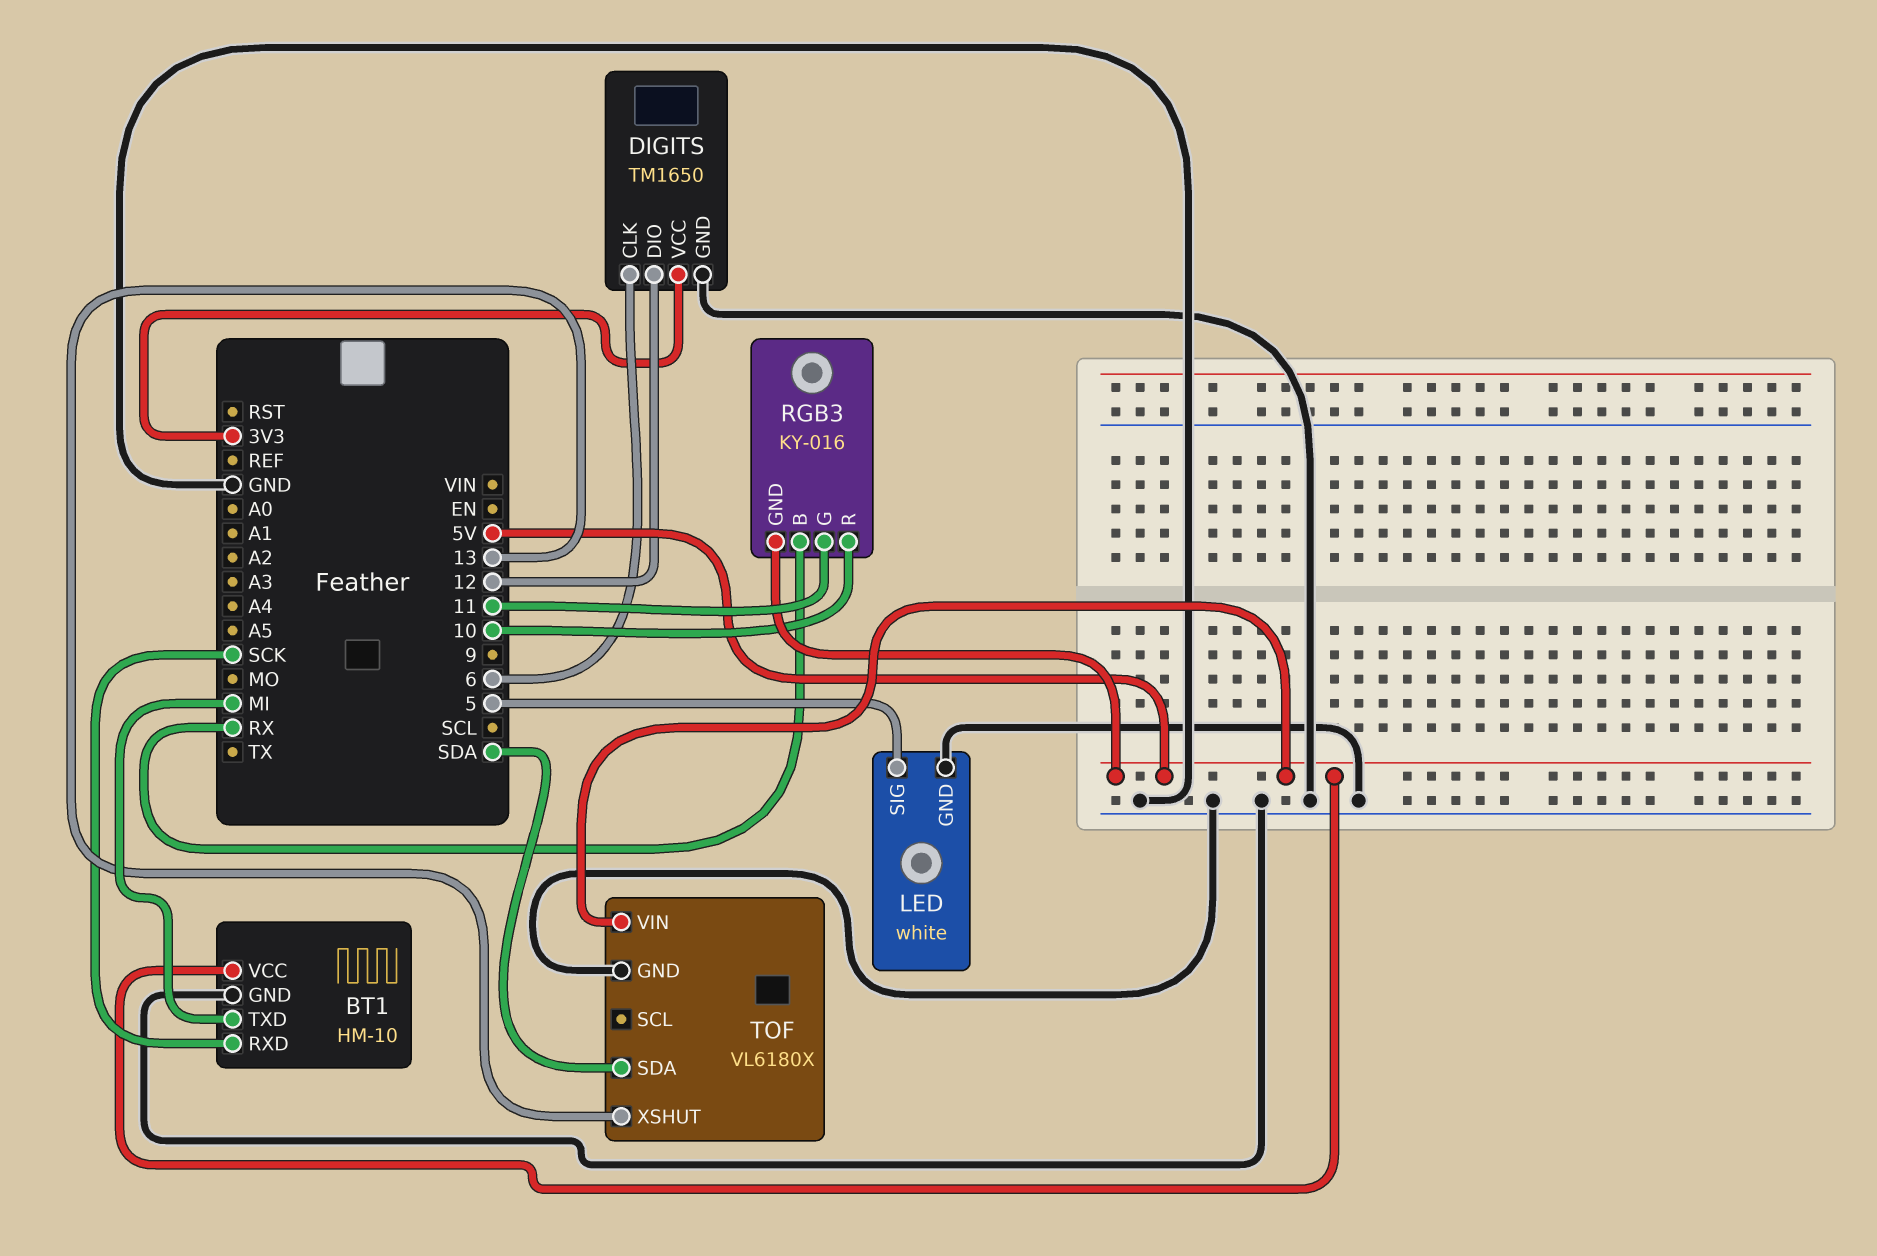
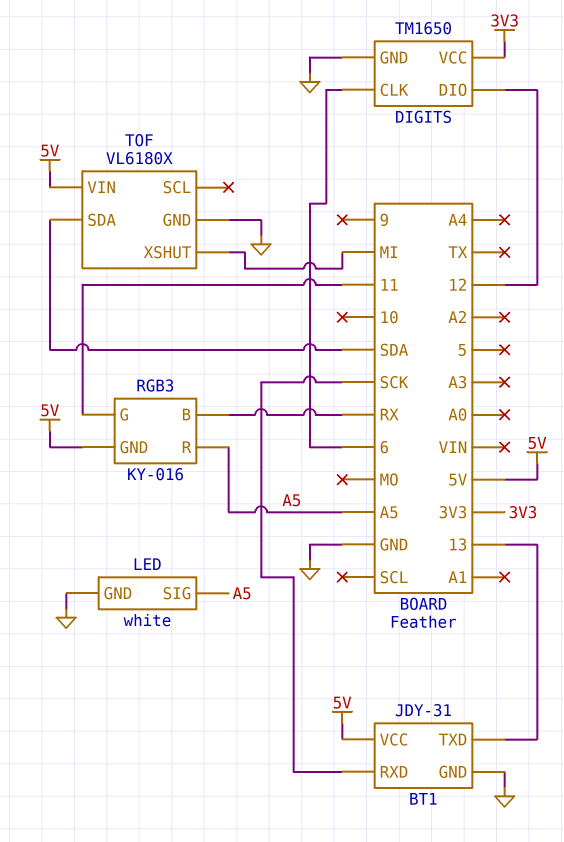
BT1: HM-10 -> JDY-31
BT1 pin TXD: MI -> 13
LED pin SIG: 5 -> A5
RGB3 pin R: 10 -> A5
TOF pin XSHUT: 13 -> MI

